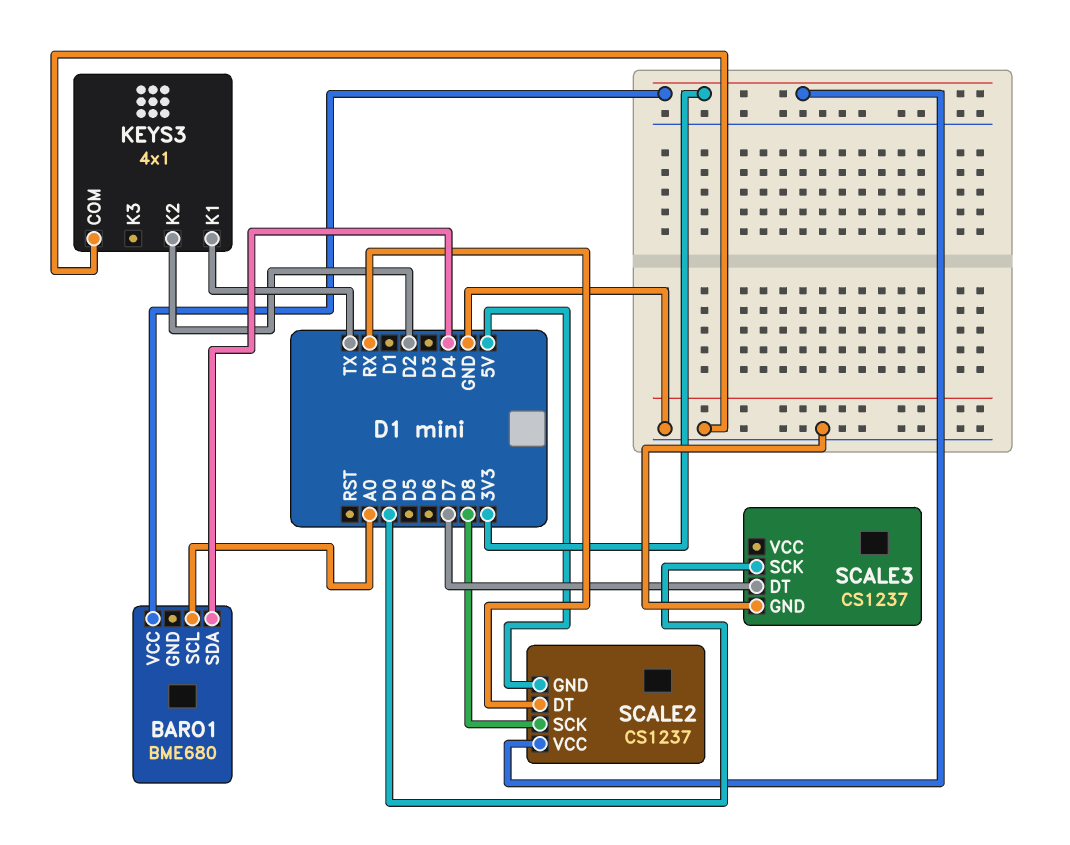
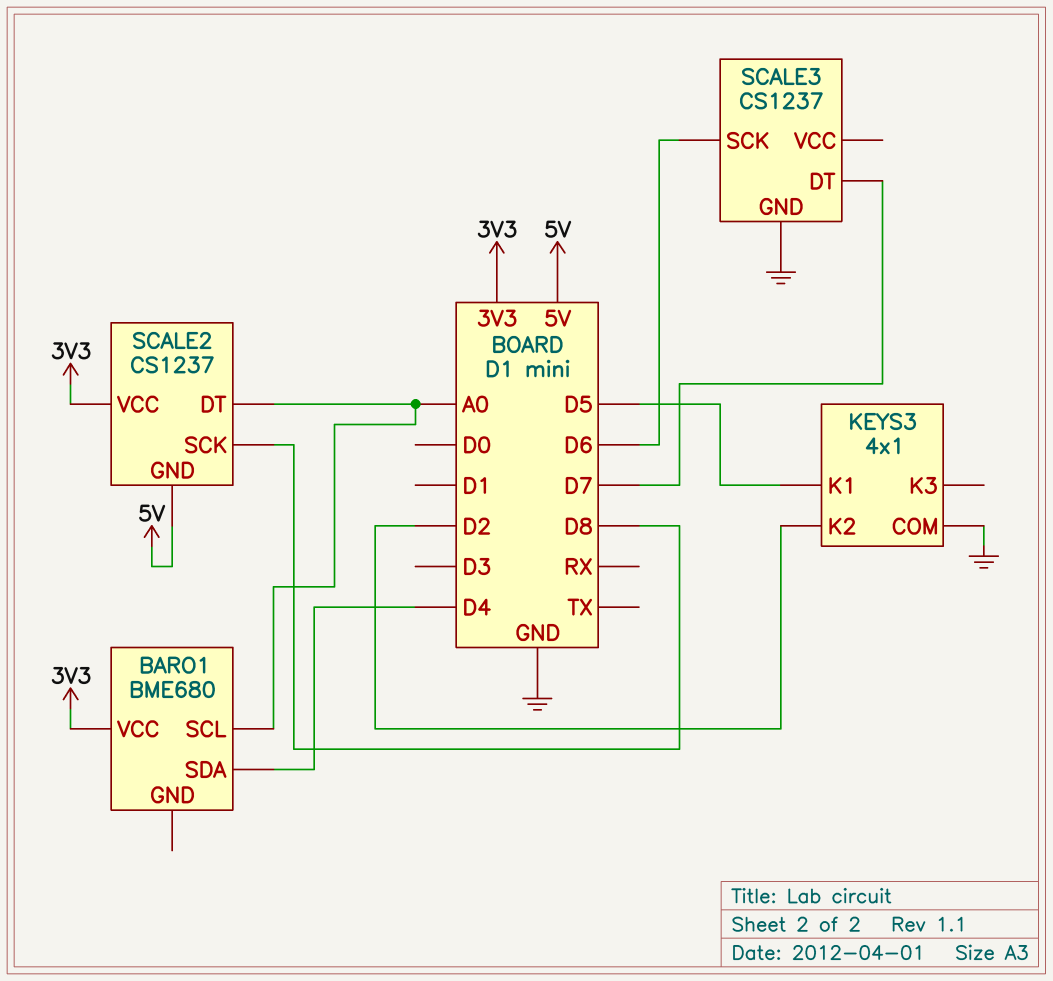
KEYS3 pin K1: TX -> D5
SCALE2 pin DT: RX -> A0
SCALE3 pin SCK: D0 -> D6

